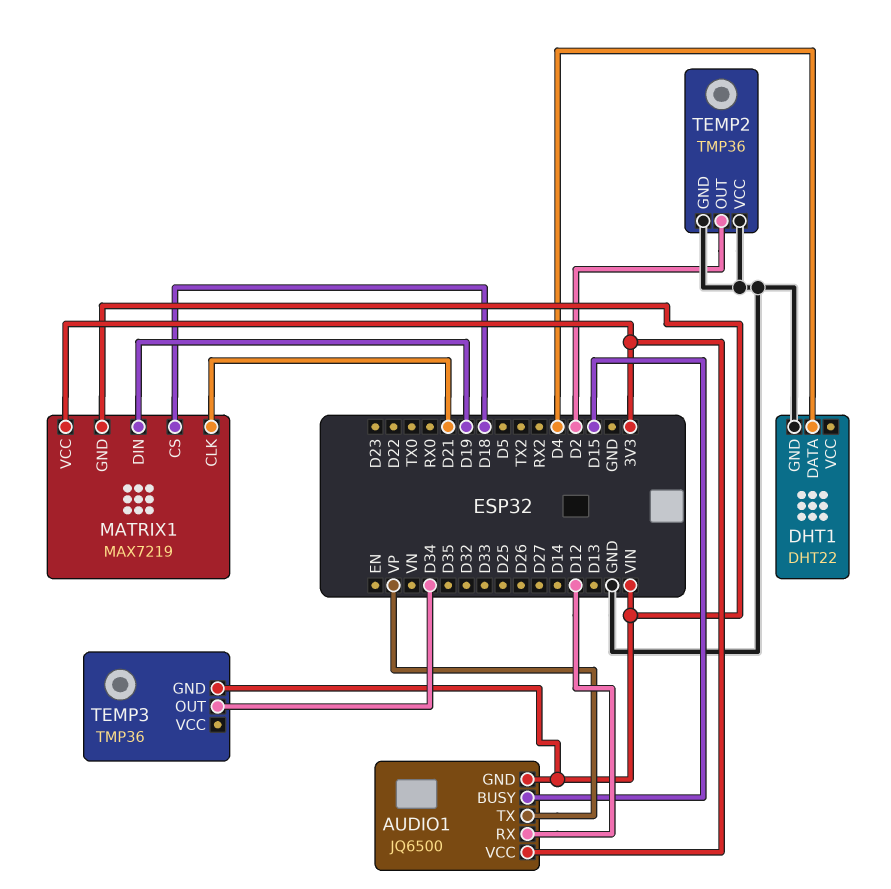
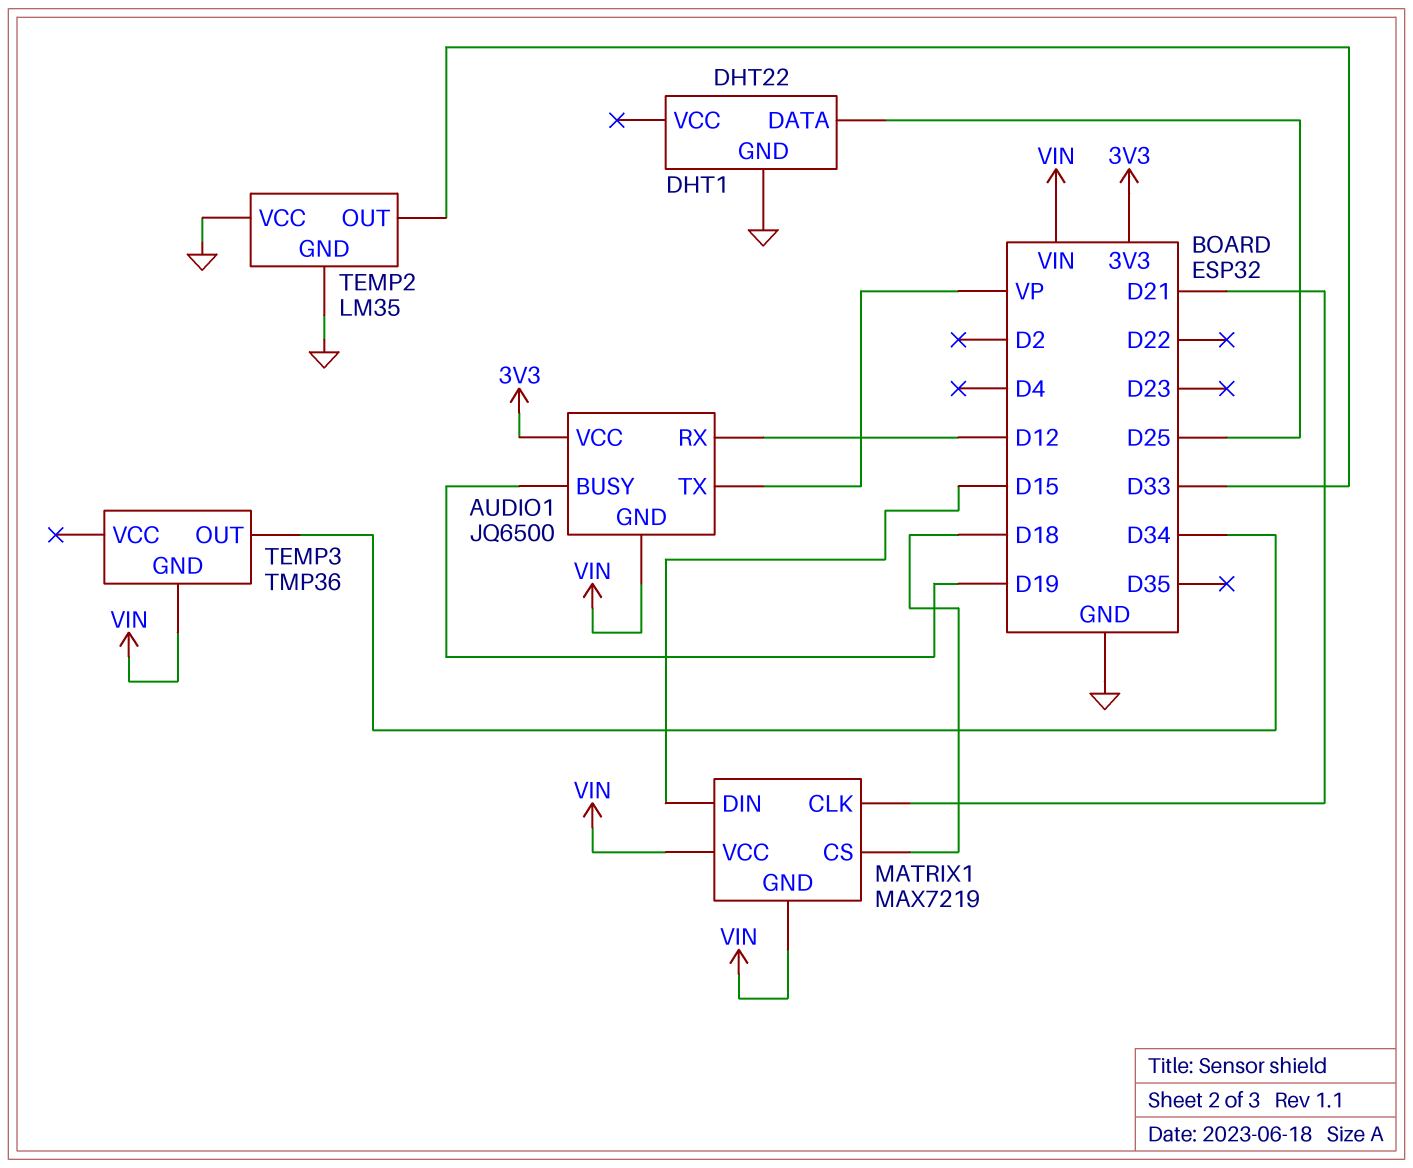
AUDIO1 pin BUSY: D15 -> D19
DHT1 pin DATA: D4 -> D25
MATRIX1 pin DIN: D19 -> D15
MATRIX1 pin VCC: 3V3 -> VIN
TEMP2: TMP36 -> LM35
TEMP2 pin OUT: D2 -> D33

